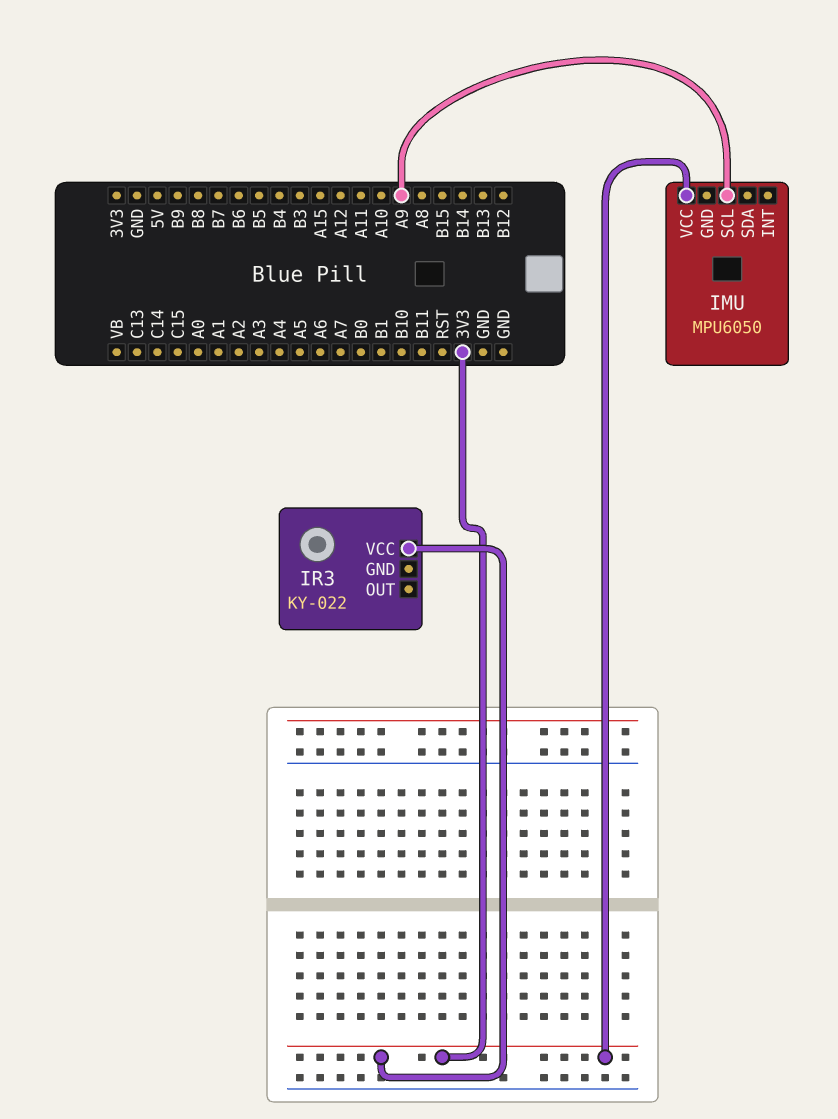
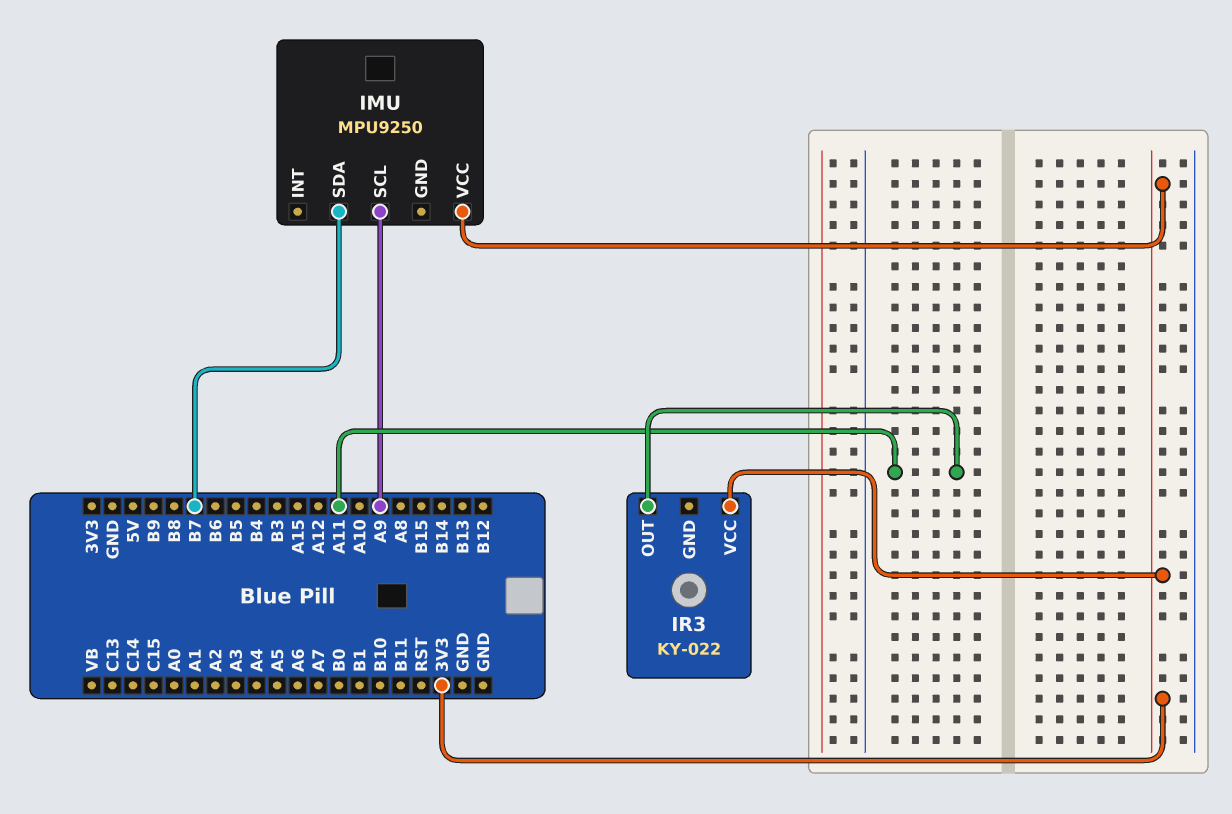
IMU: MPU6050 -> MPU9250
IMU pin SDA: none -> B7
IR3 pin OUT: none -> A11

